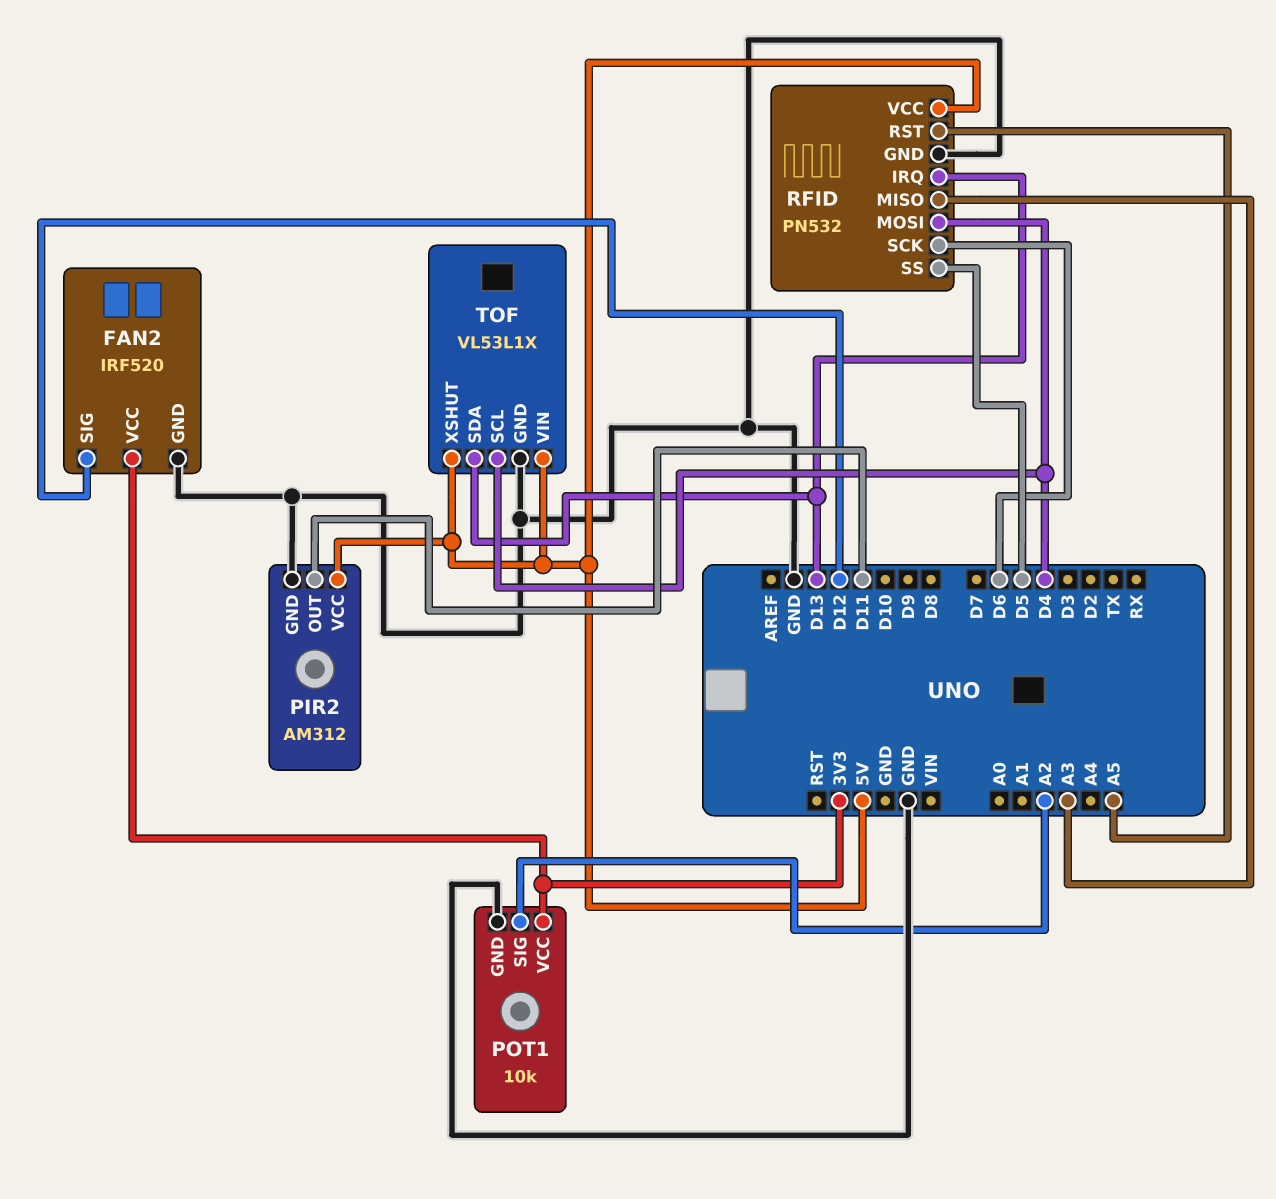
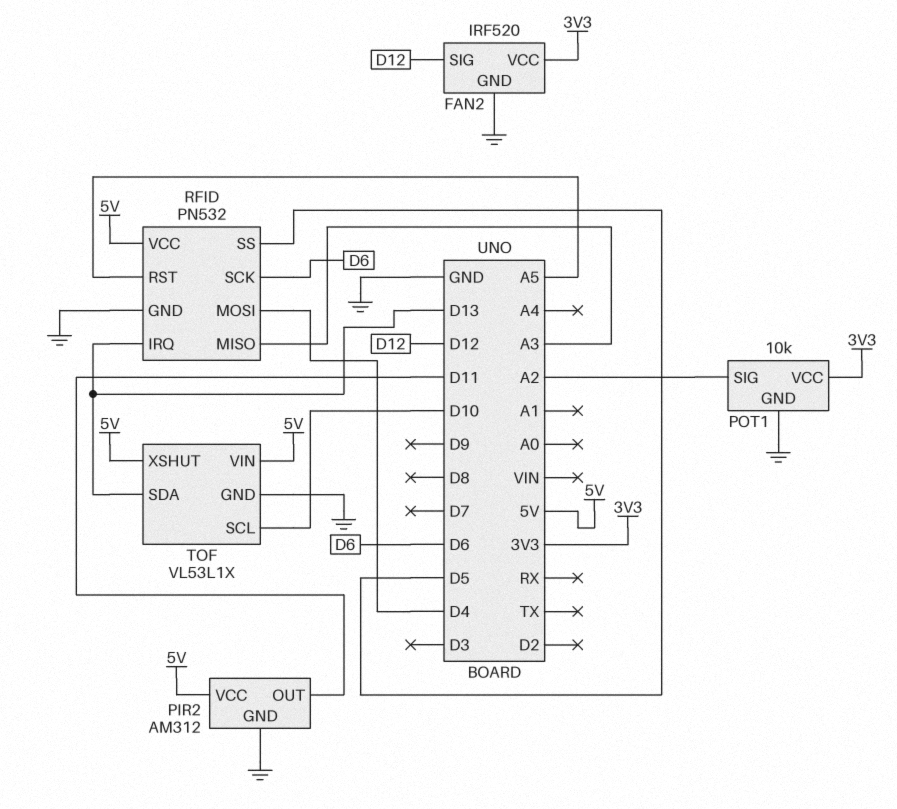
TOF pin SCL: D4 -> D10

